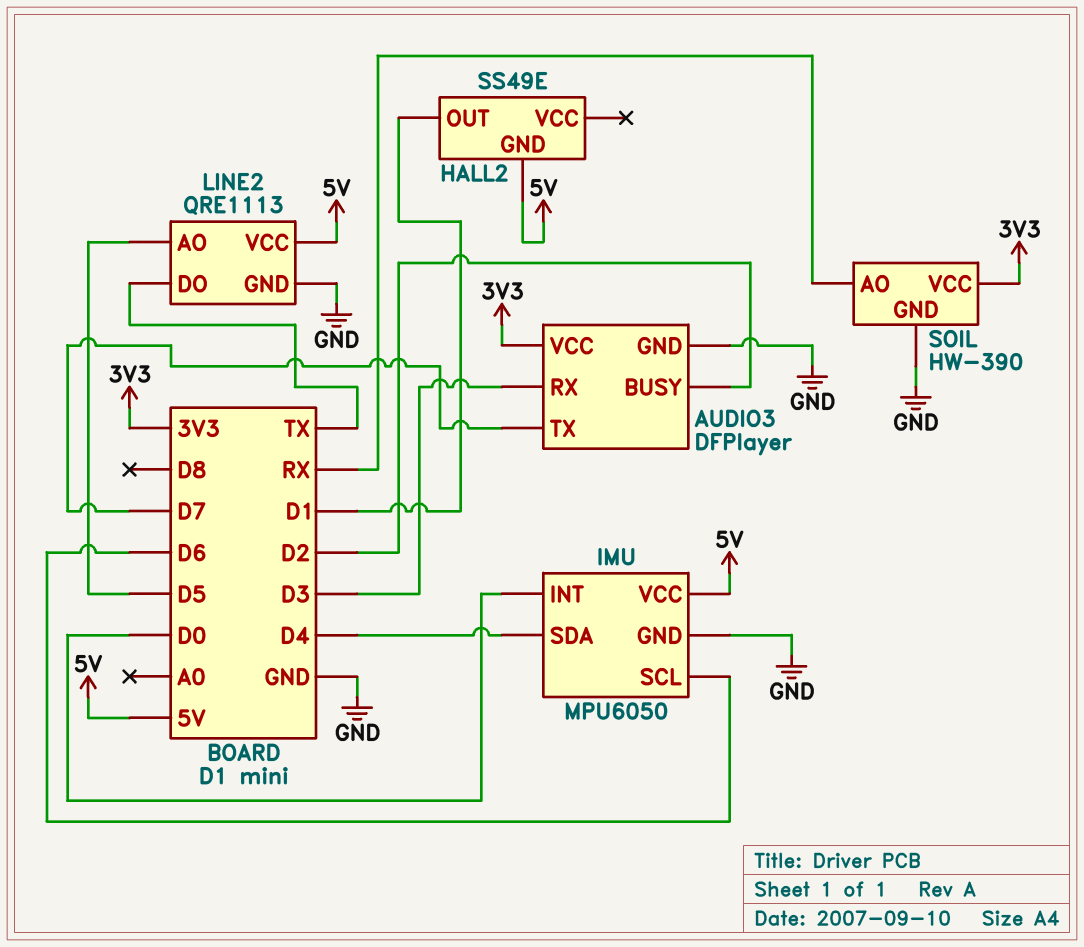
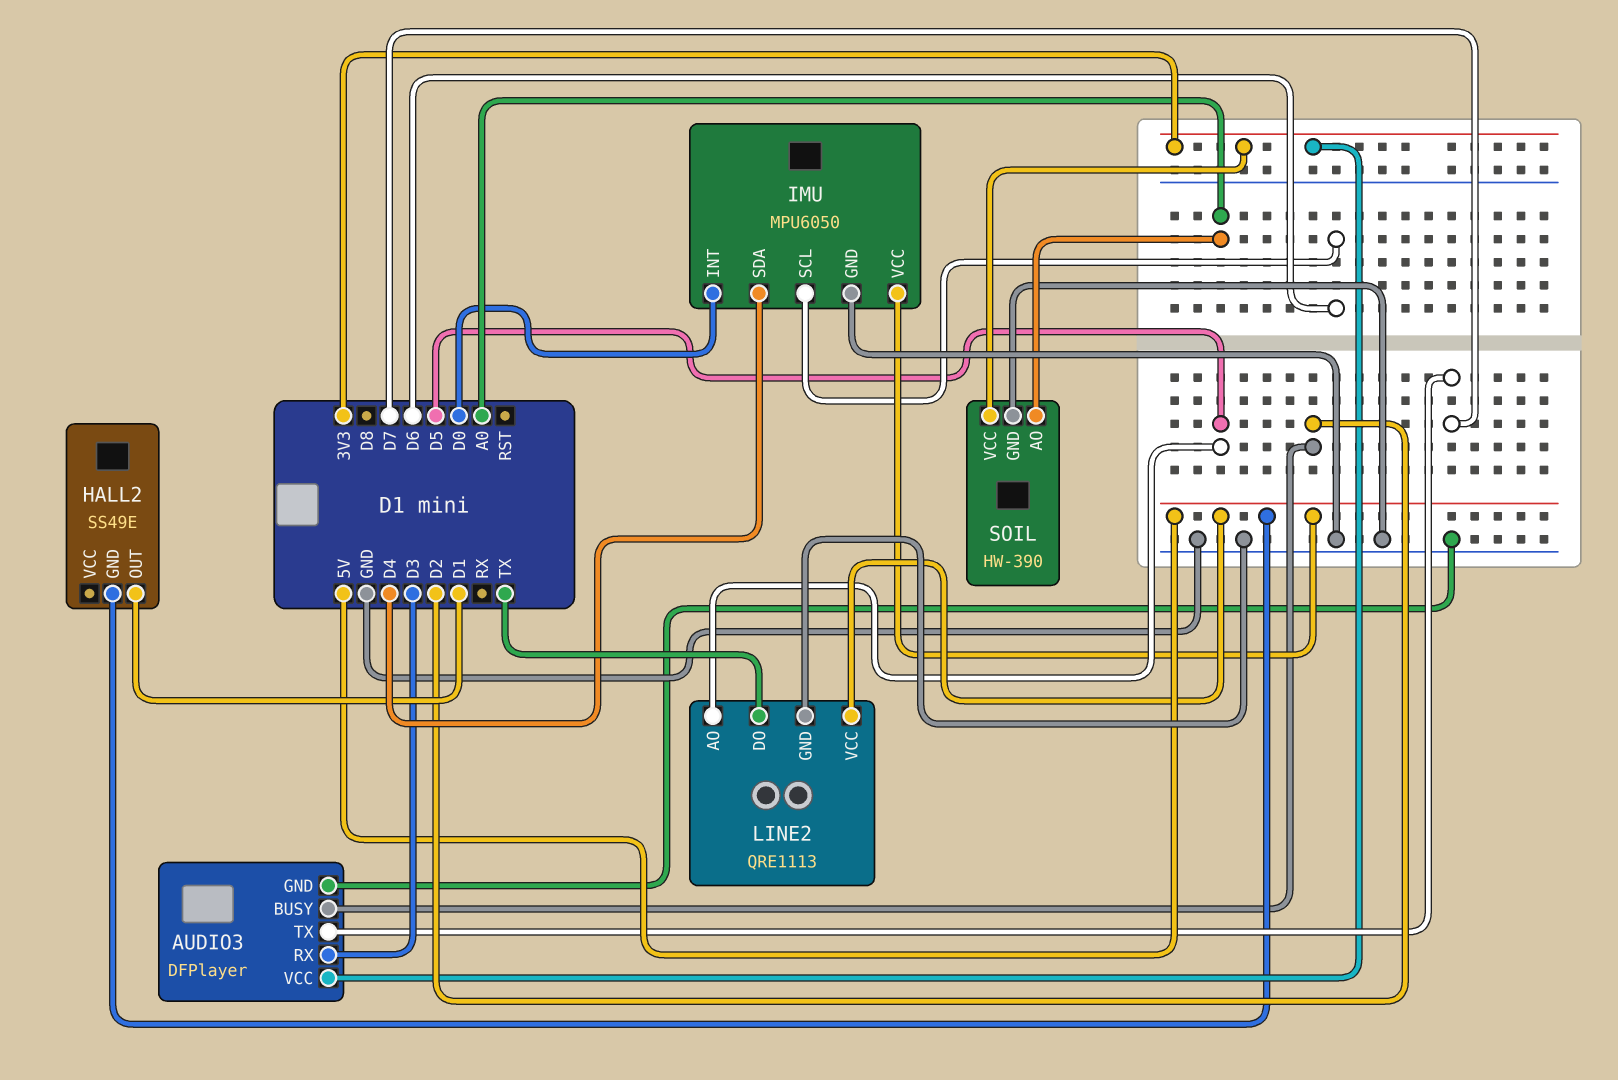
SOIL pin AO: RX -> A0

